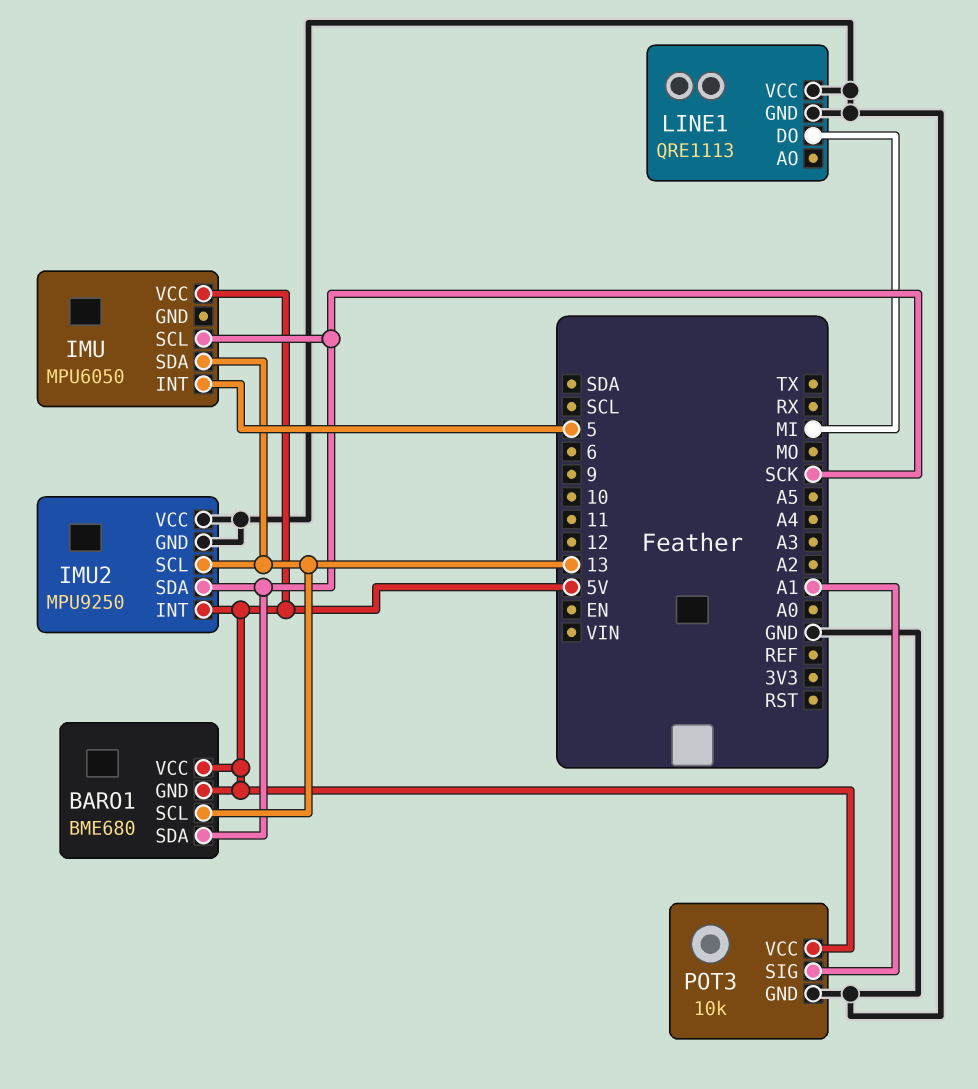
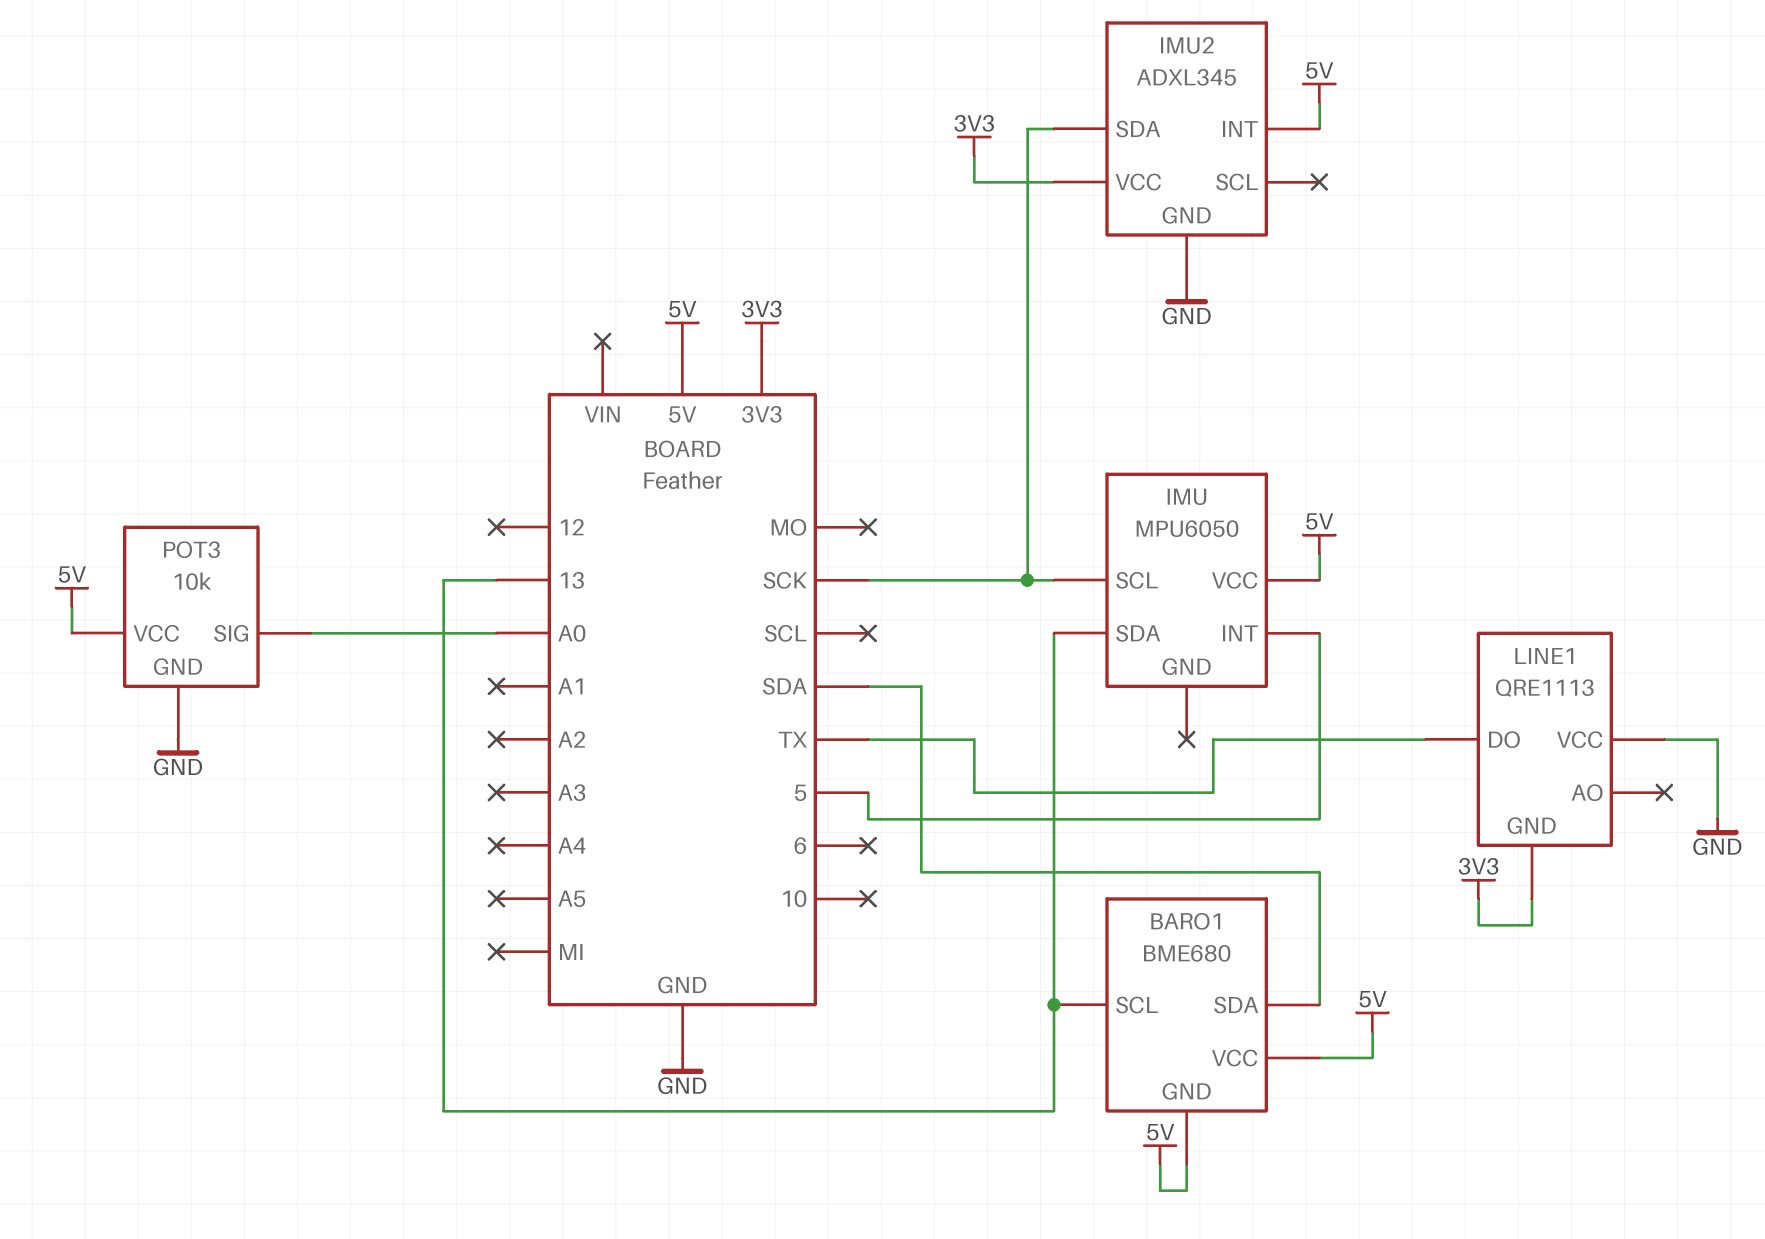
BARO1 pin SDA: SCK -> SDA
IMU2: MPU9250 -> ADXL345
IMU2 pin SCL: 13 -> none
IMU2 pin VCC: GND -> 3V3
LINE1 pin DO: MI -> TX
LINE1 pin GND: GND -> 3V3
POT3 pin SIG: A1 -> A0

